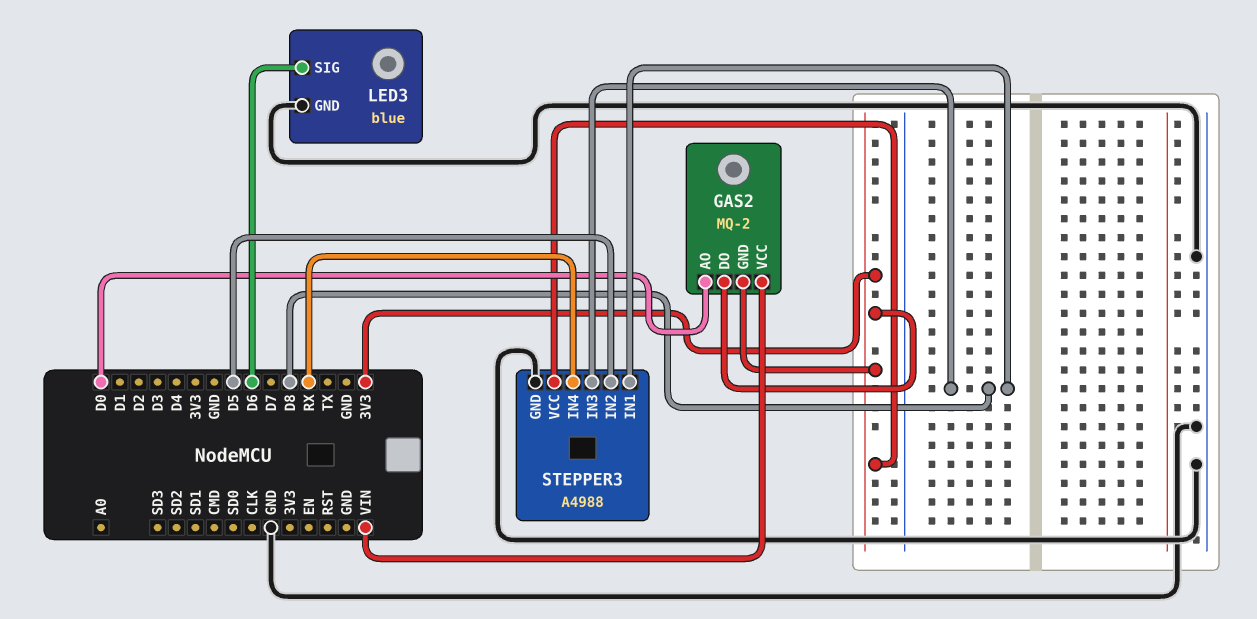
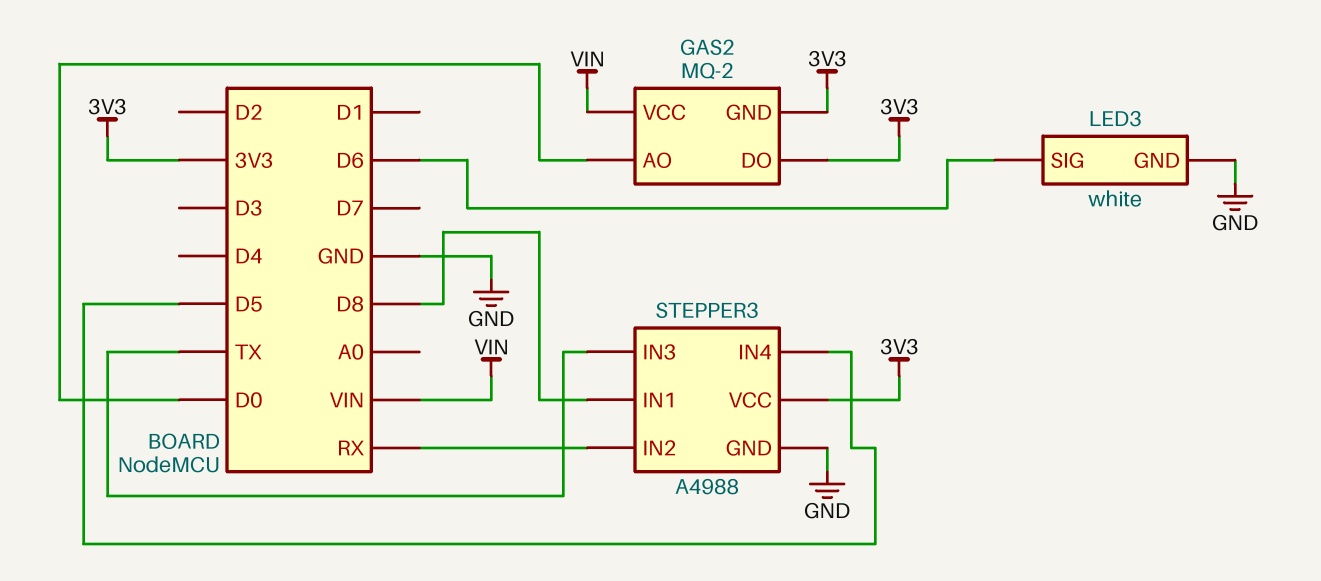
LED3: blue -> white
STEPPER3 pin IN2: D5 -> RX
STEPPER3 pin IN3: D8 -> TX
STEPPER3 pin IN4: RX -> D5

